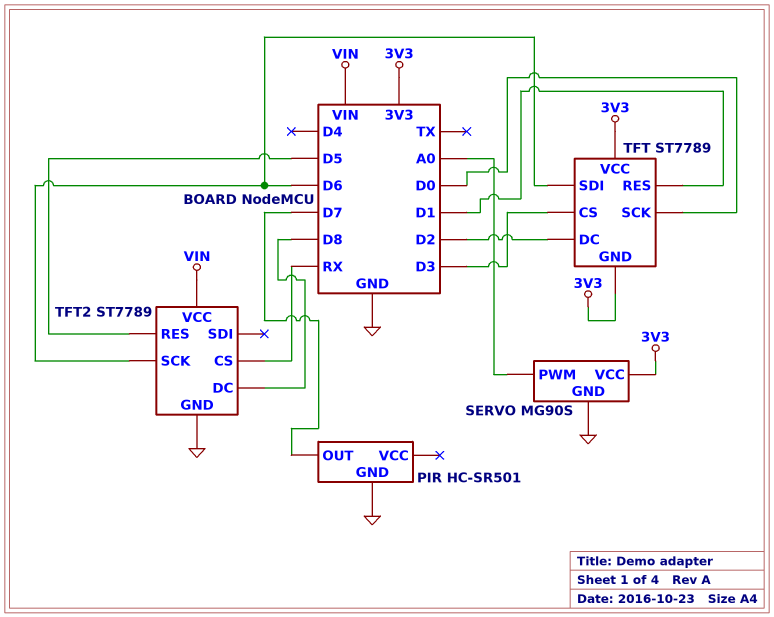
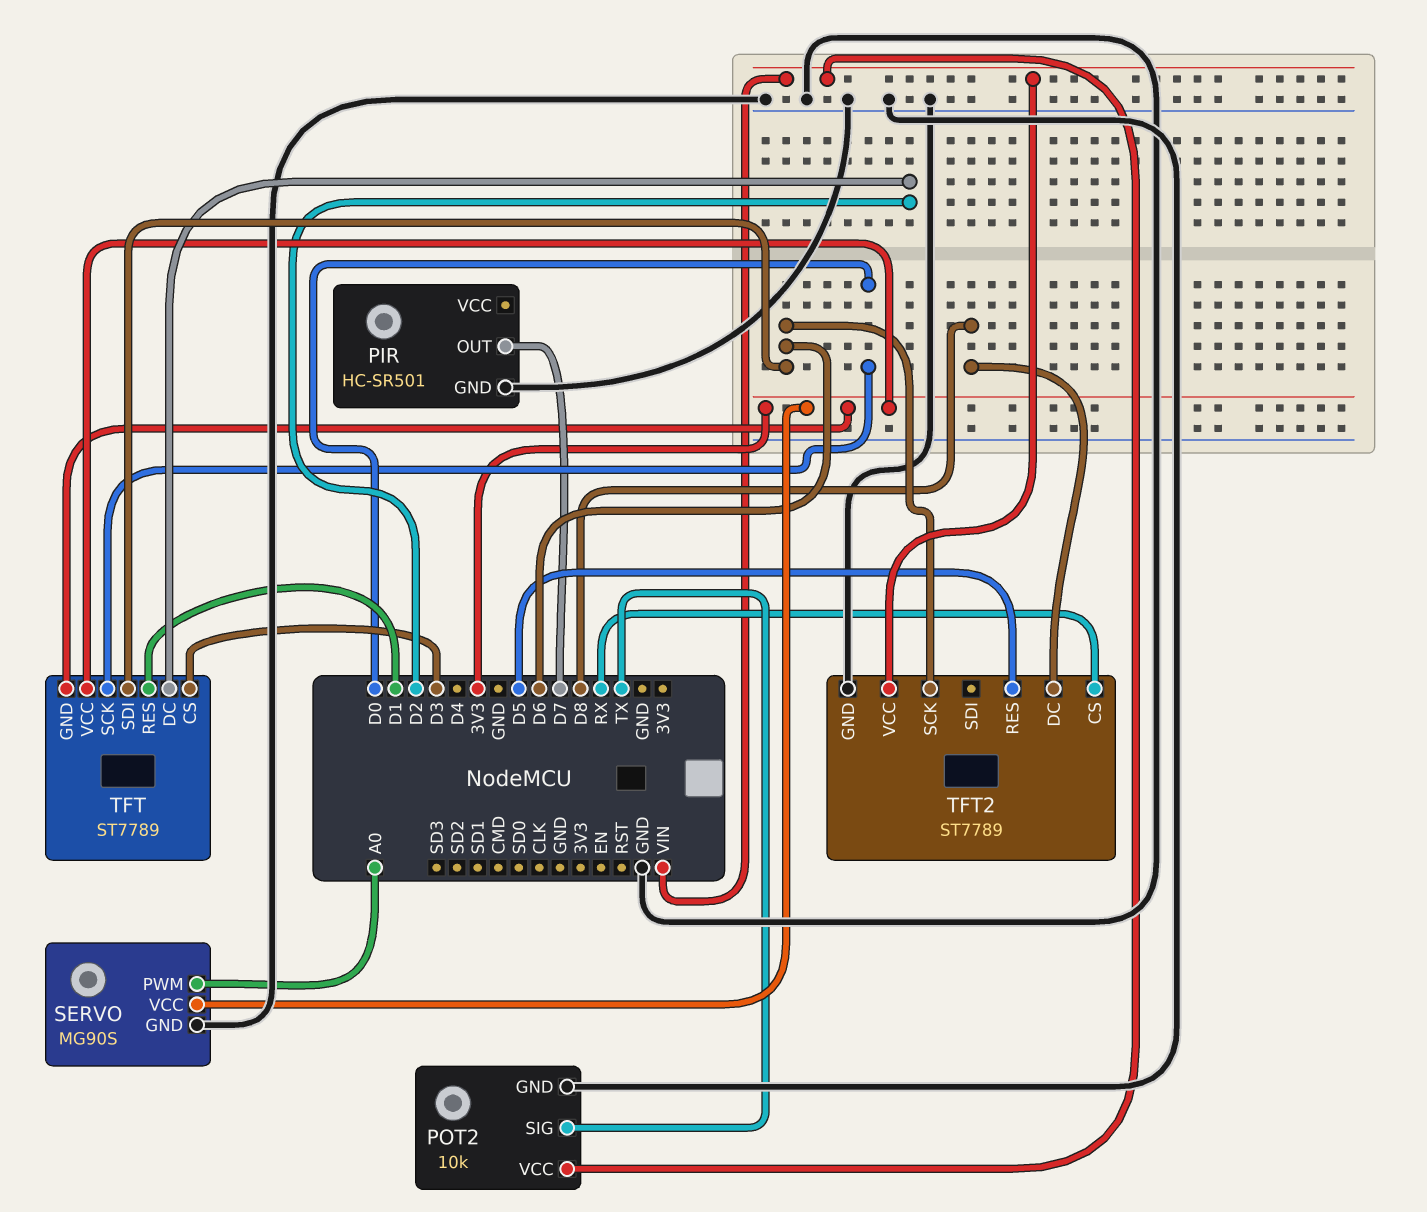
POT2: none -> 10k
POT2 pin GND: none -> GND
POT2 pin SIG: none -> TX
POT2 pin VCC: none -> VIN

